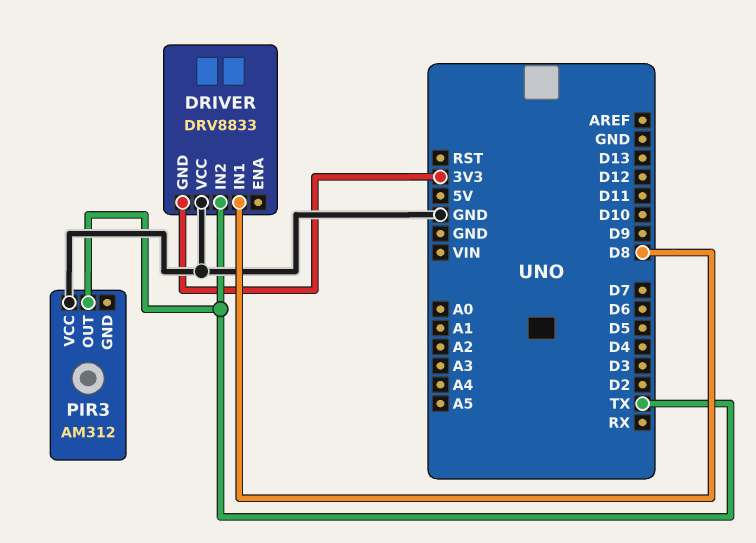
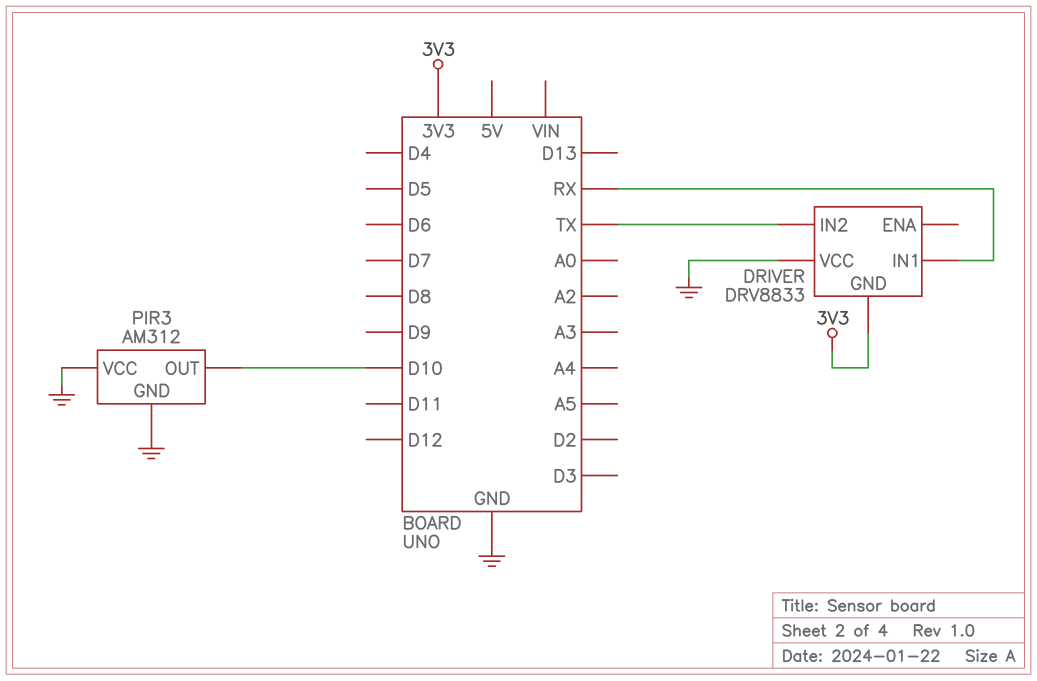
DRIVER pin IN1: D8 -> RX
PIR3 pin GND: none -> GND
PIR3 pin OUT: TX -> D10

